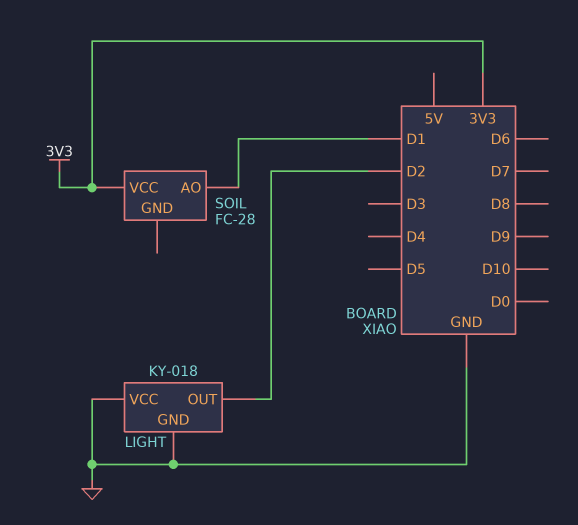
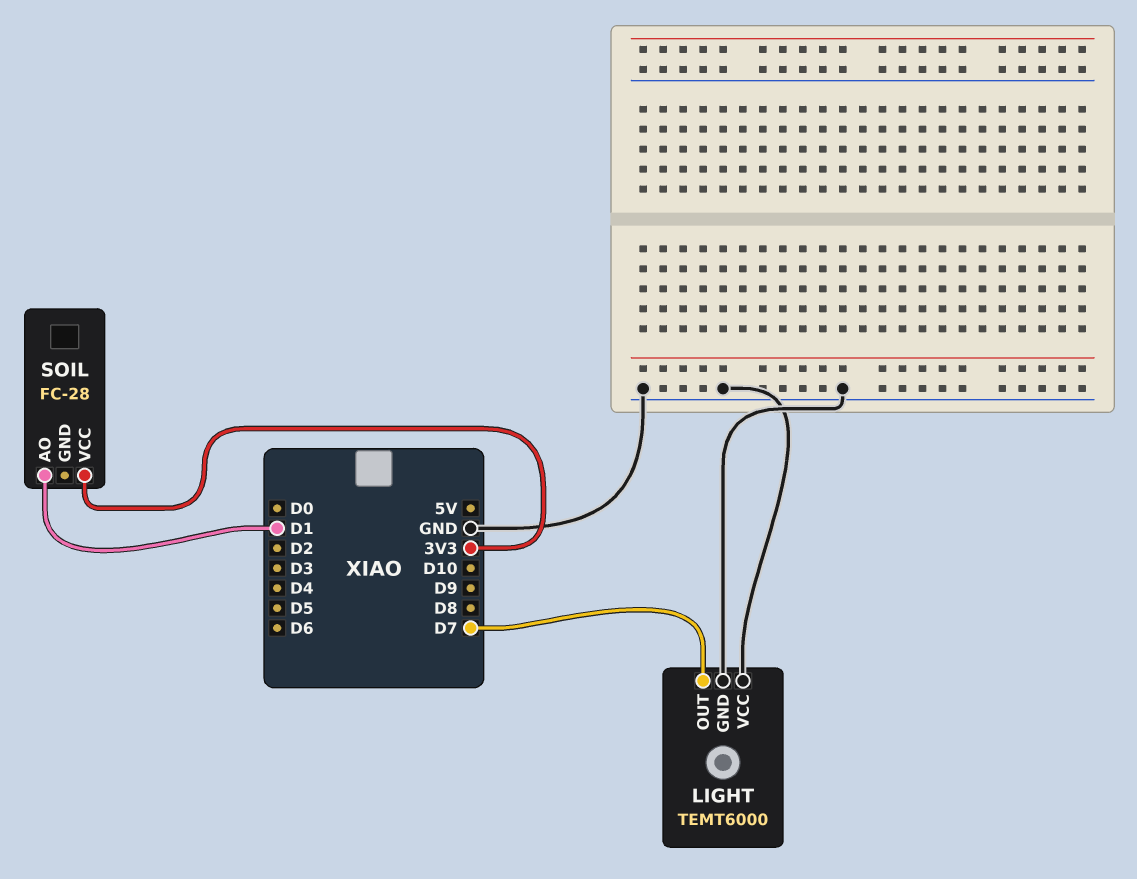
LIGHT: KY-018 -> TEMT6000
LIGHT pin OUT: D2 -> D7

